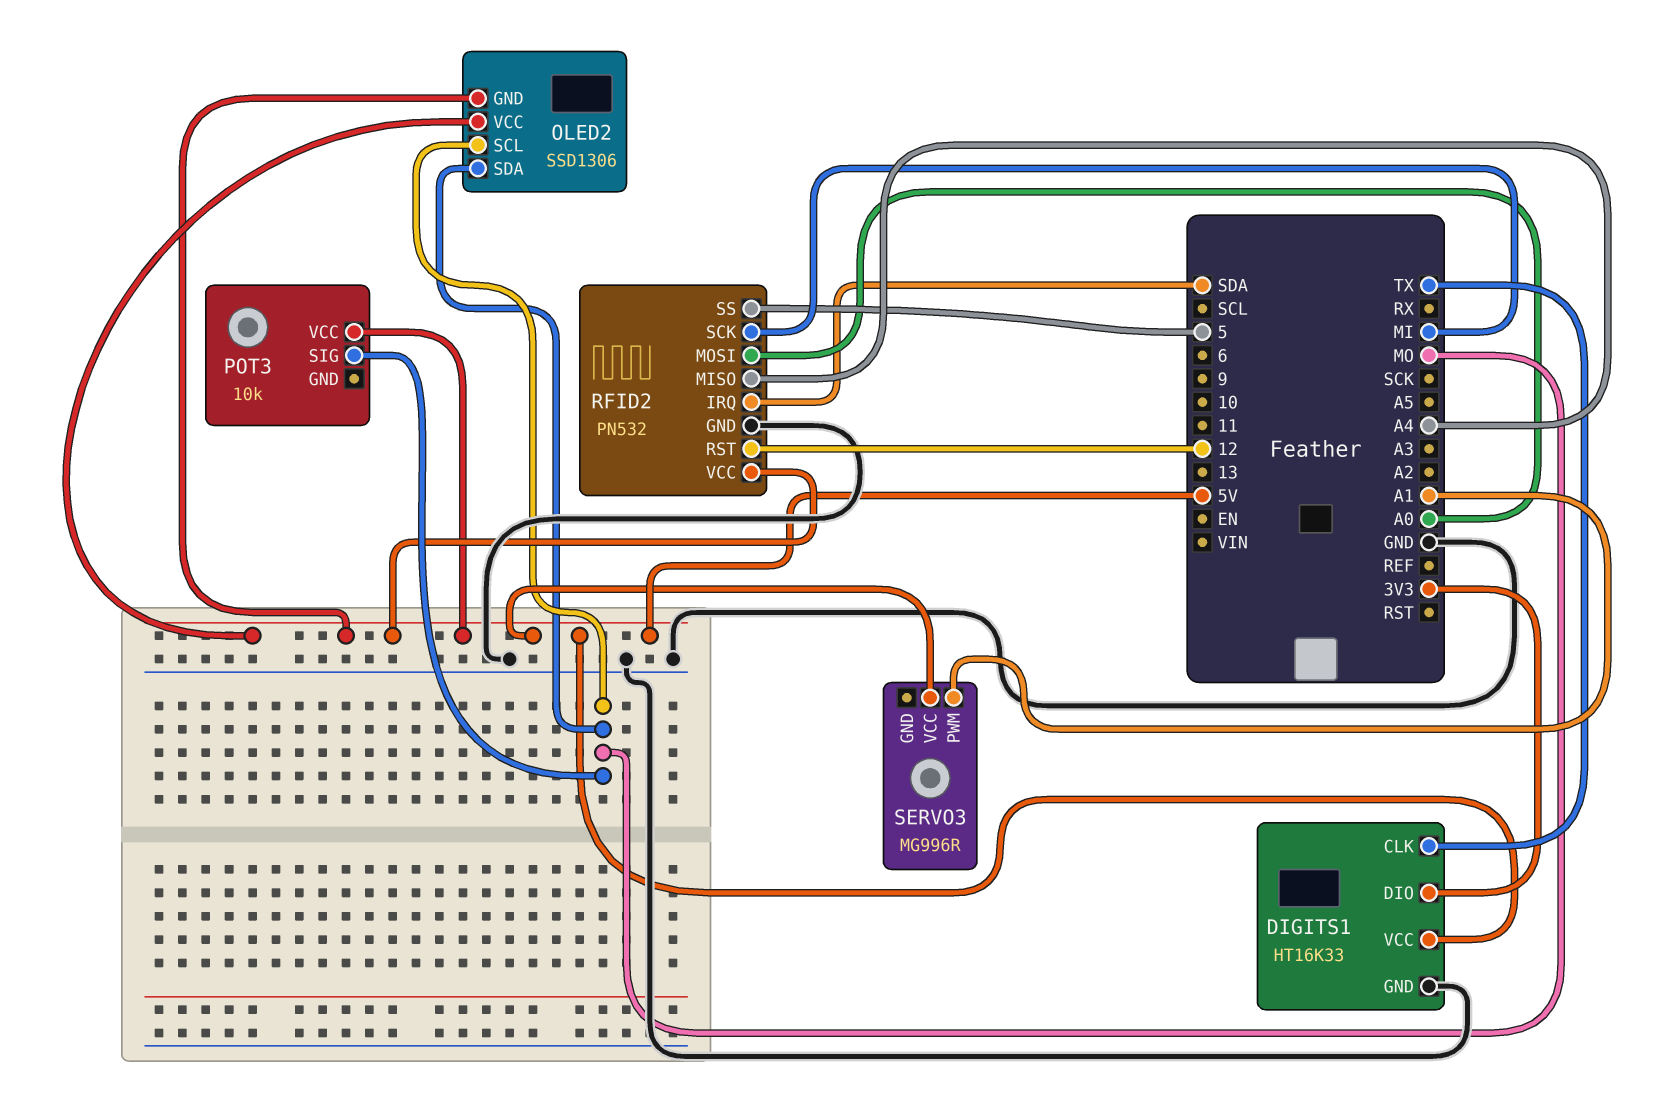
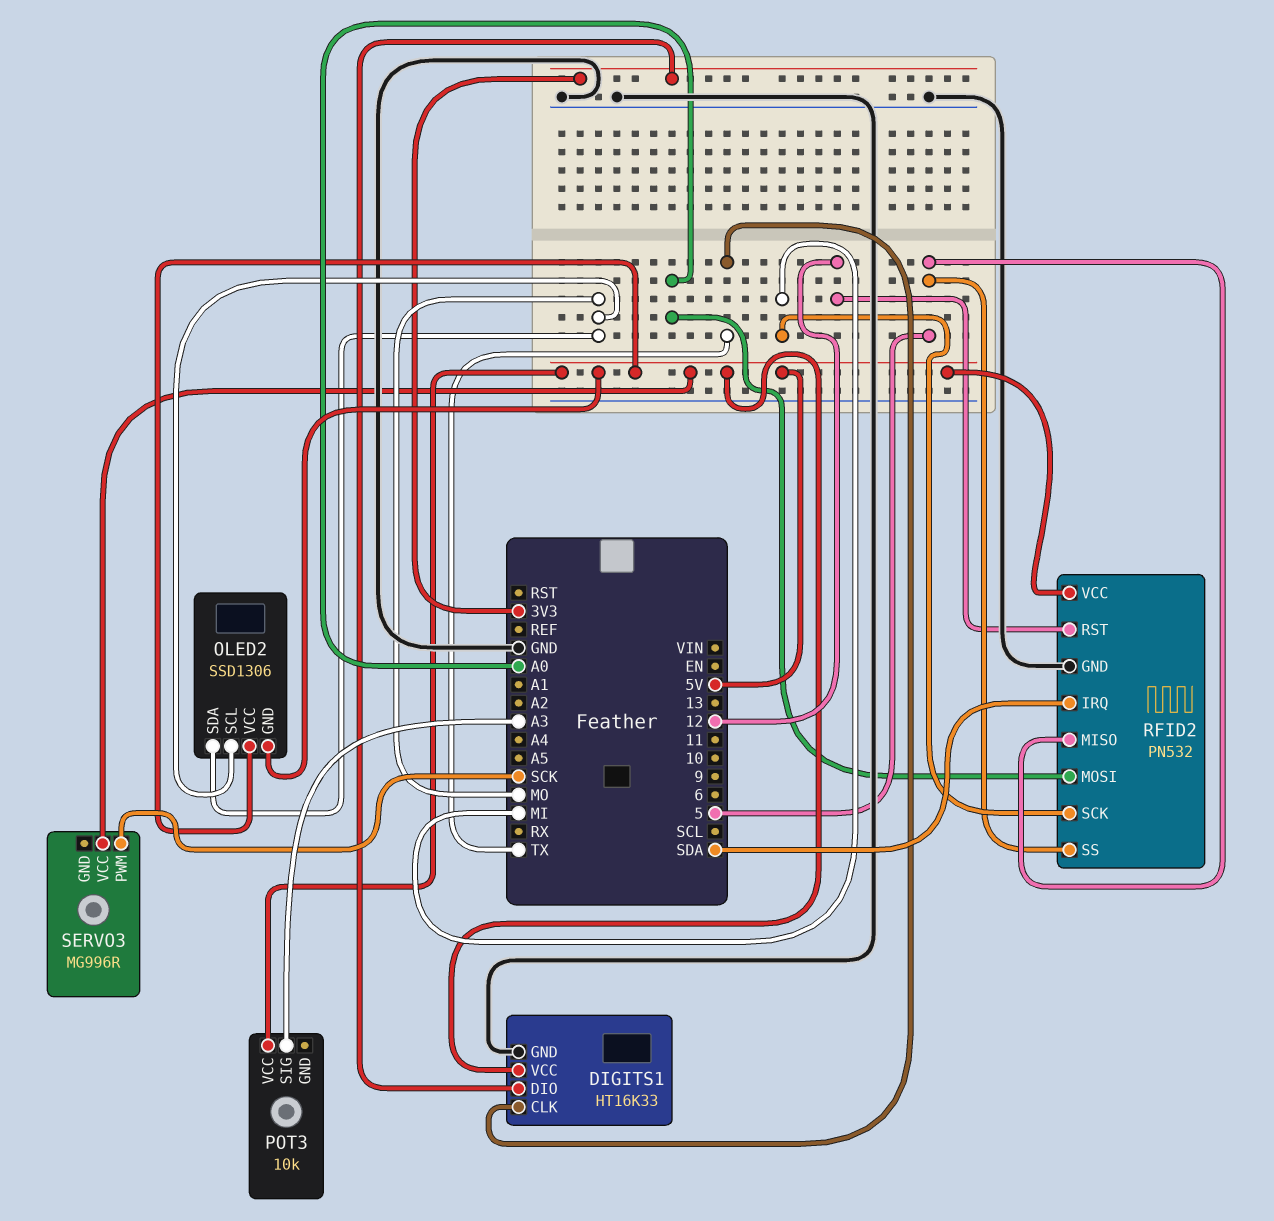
POT3 pin SIG: MO -> A3
RFID2 pin MISO: A4 -> 5
SERVO3 pin PWM: A1 -> SCK

